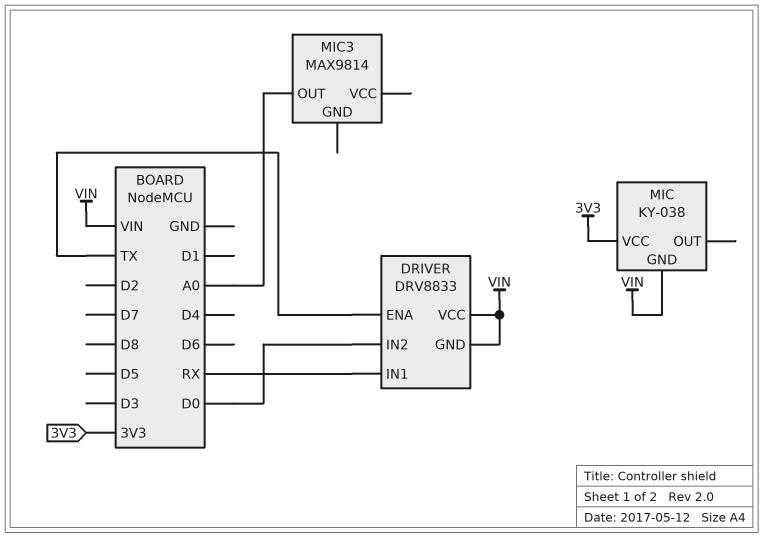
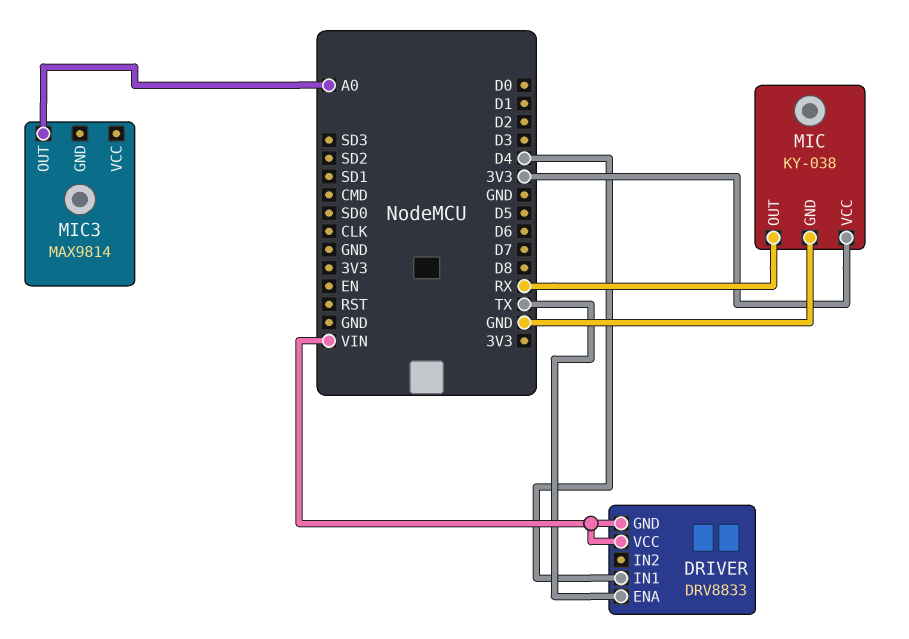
DRIVER pin IN1: RX -> D4
DRIVER pin IN2: D0 -> none
MIC pin GND: VIN -> GND
MIC pin OUT: none -> RX

